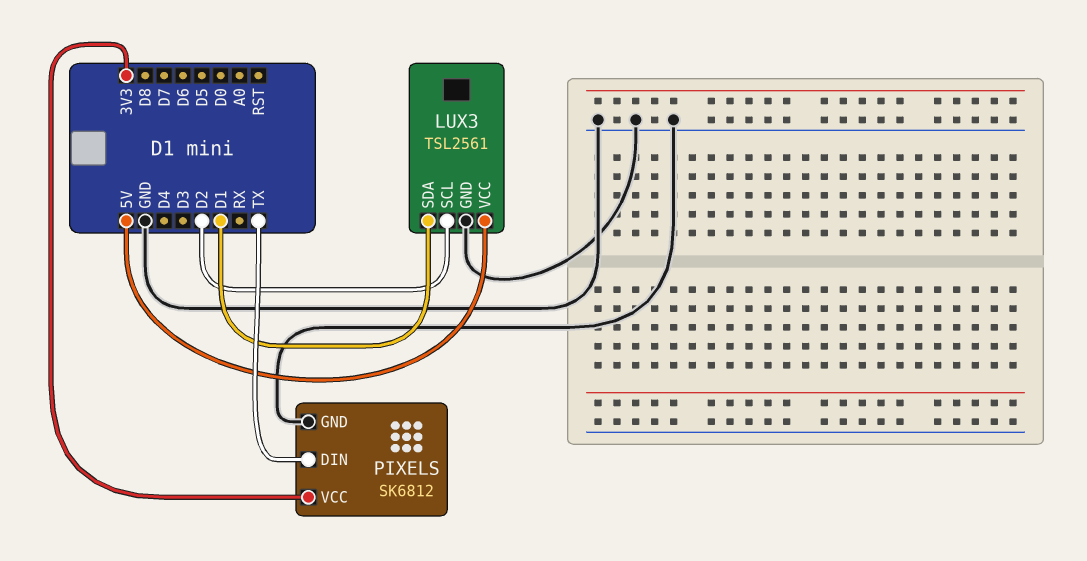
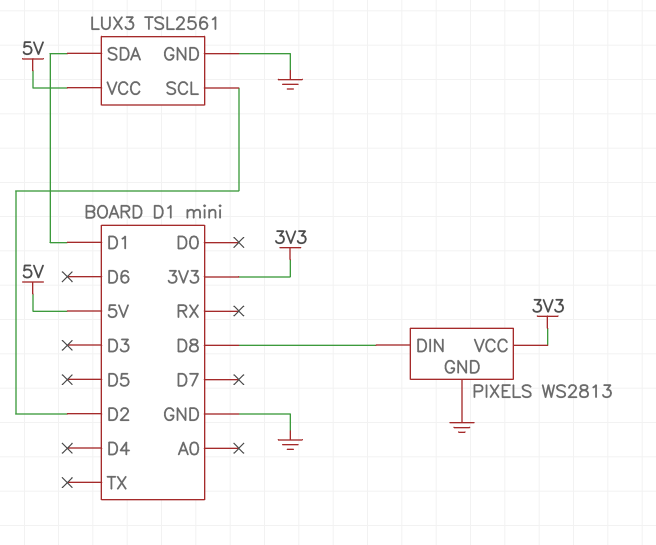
PIXELS: SK6812 -> WS2813
PIXELS pin DIN: TX -> D8

